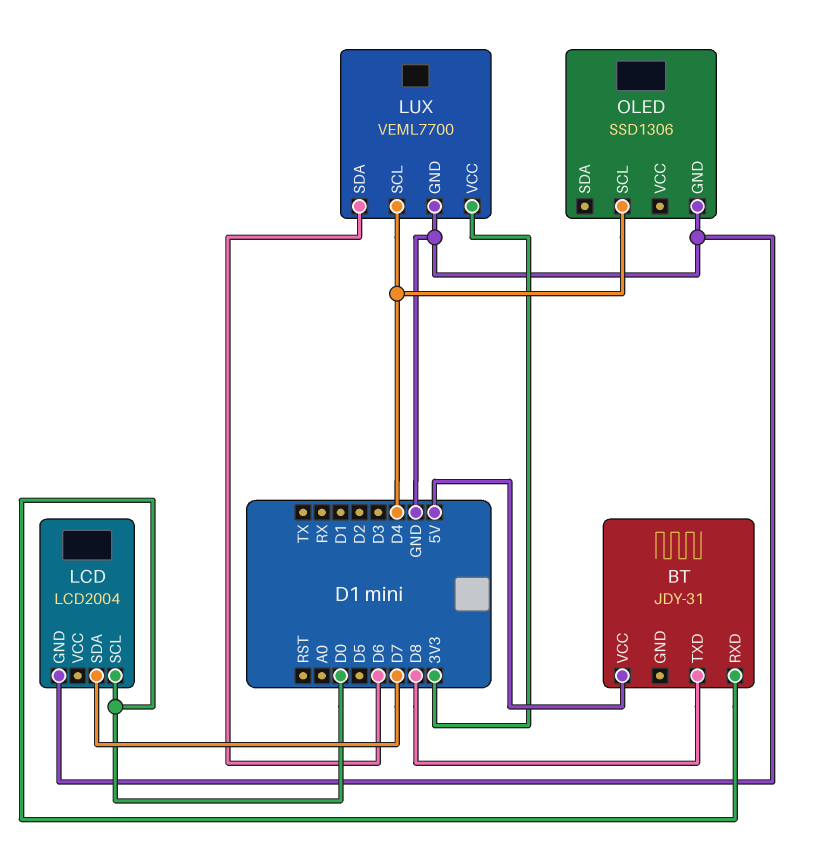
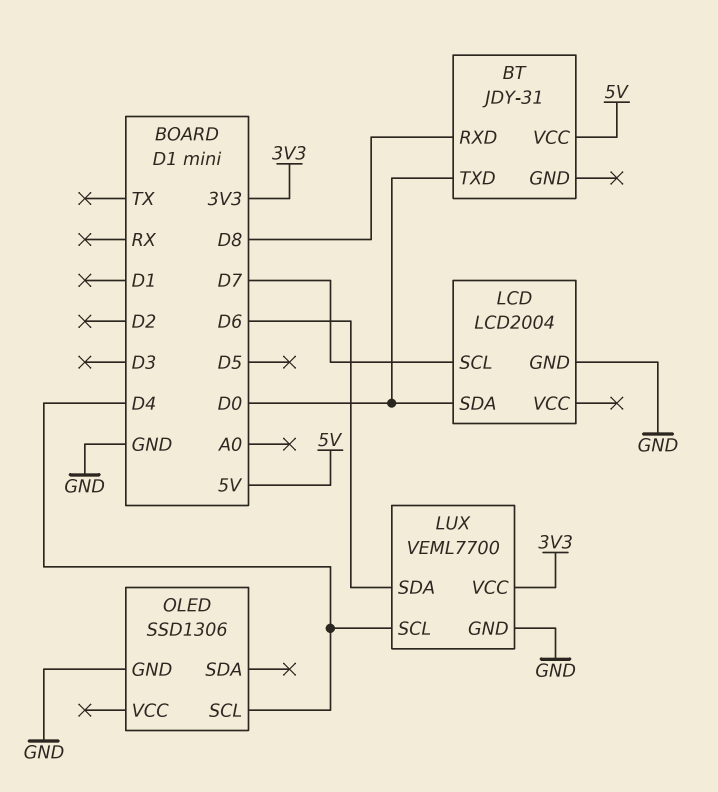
BT pin RXD: D0 -> D8
BT pin TXD: D8 -> D0
LCD pin SCL: D0 -> D7
LCD pin SDA: D7 -> D0

